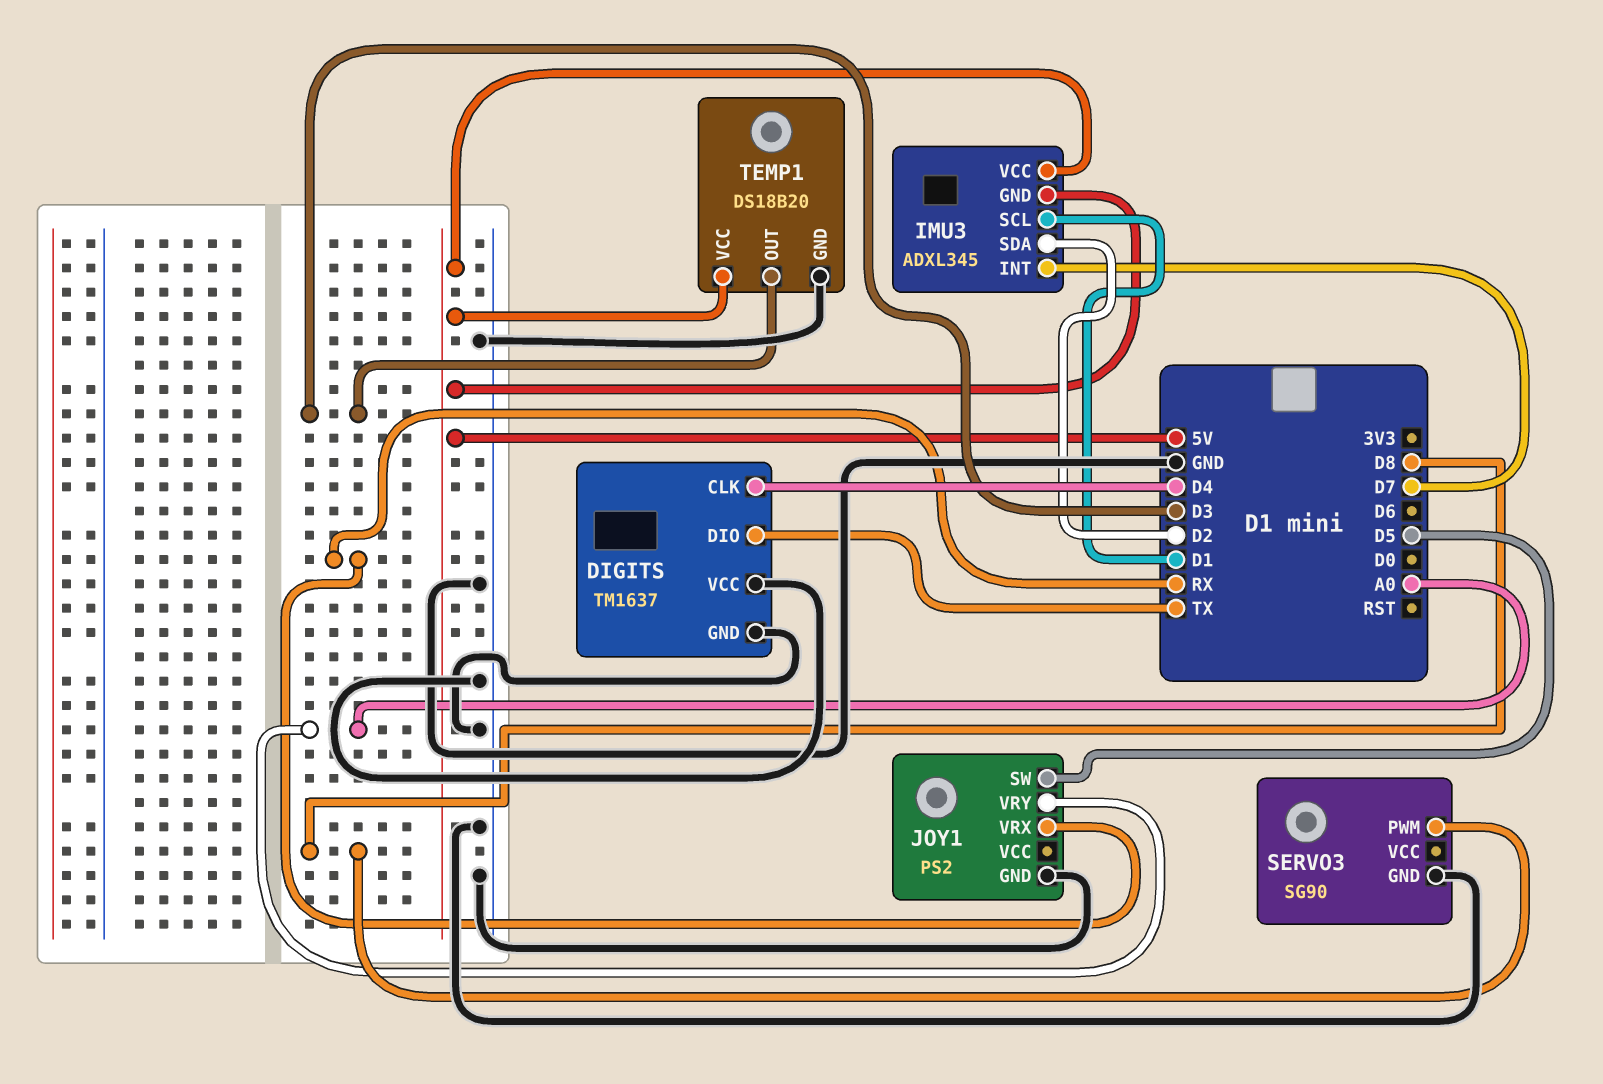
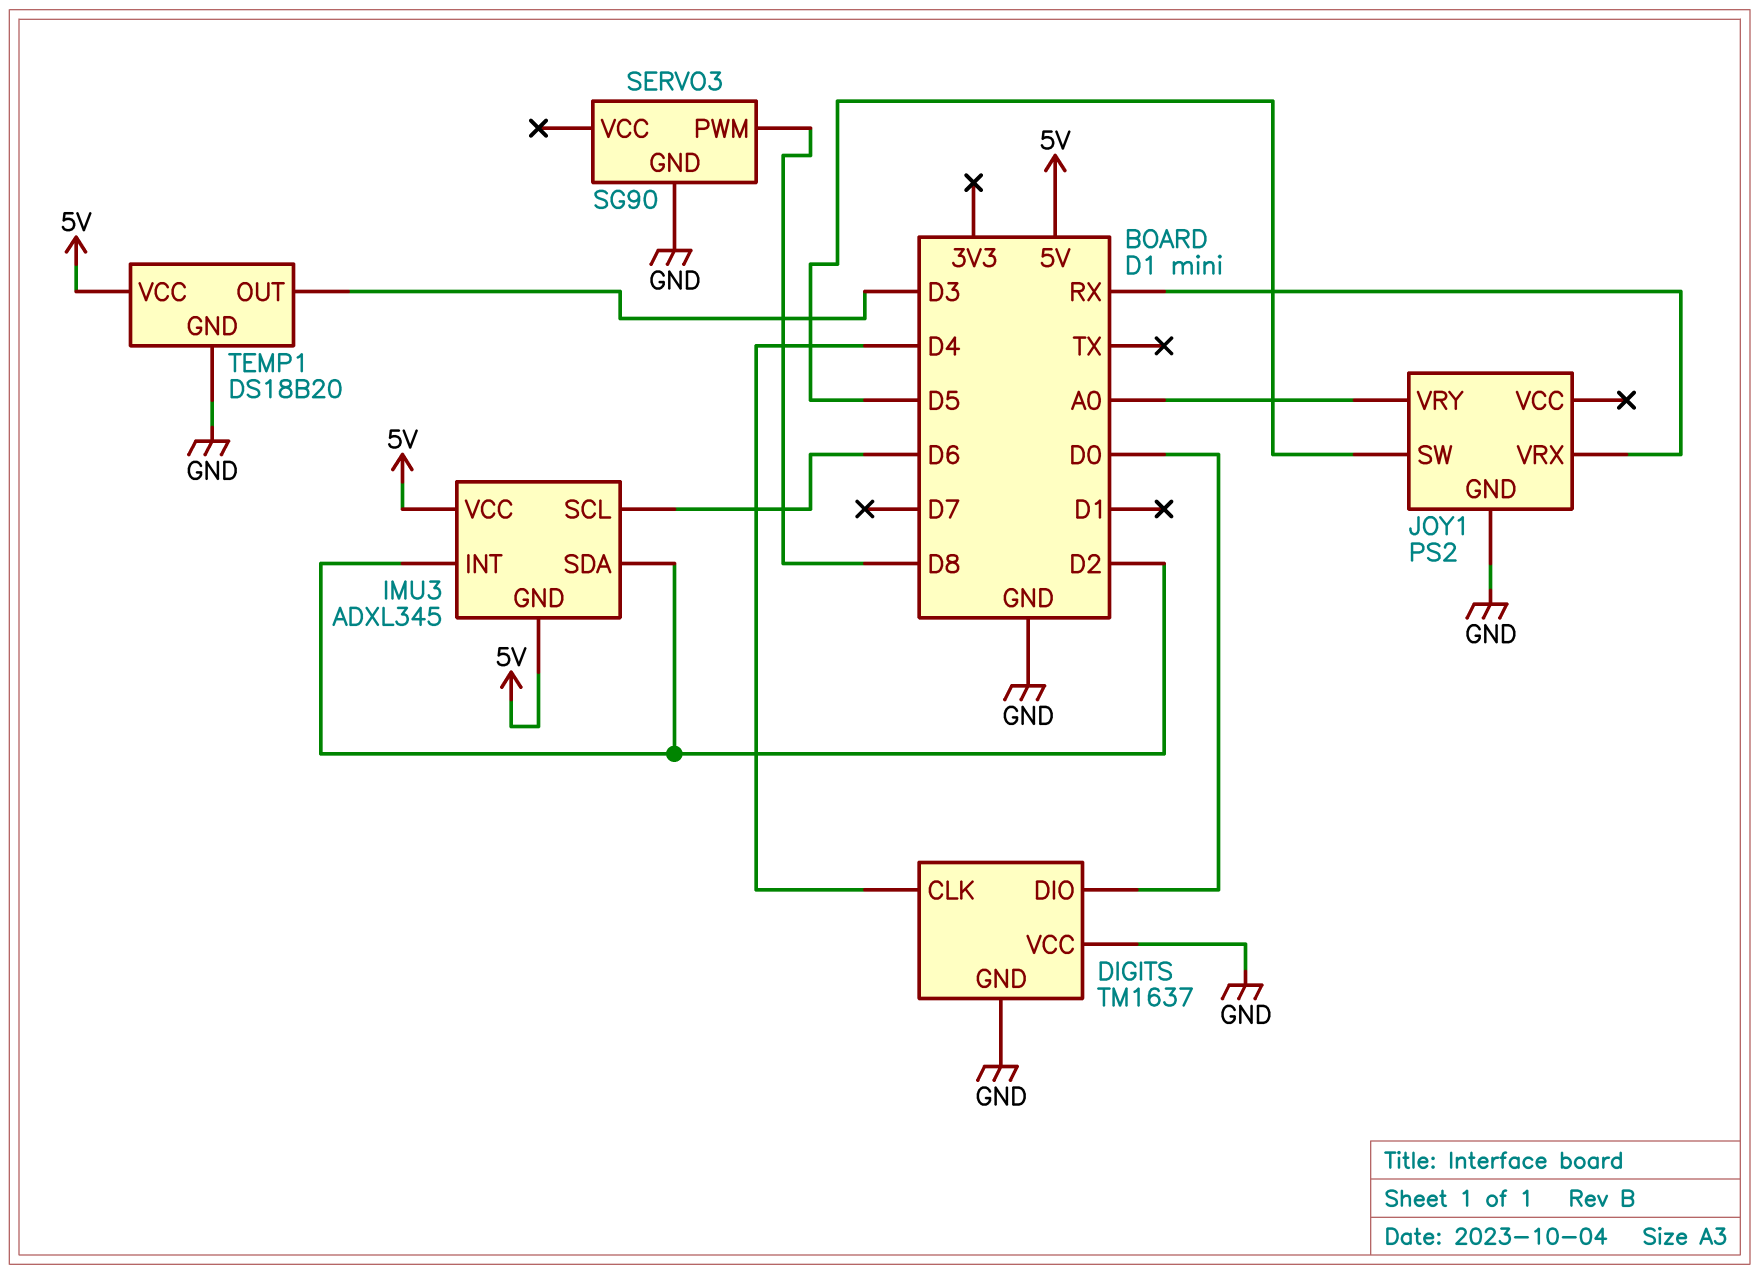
DIGITS pin DIO: TX -> D0
IMU3 pin INT: D7 -> D2
IMU3 pin SCL: D1 -> D6

